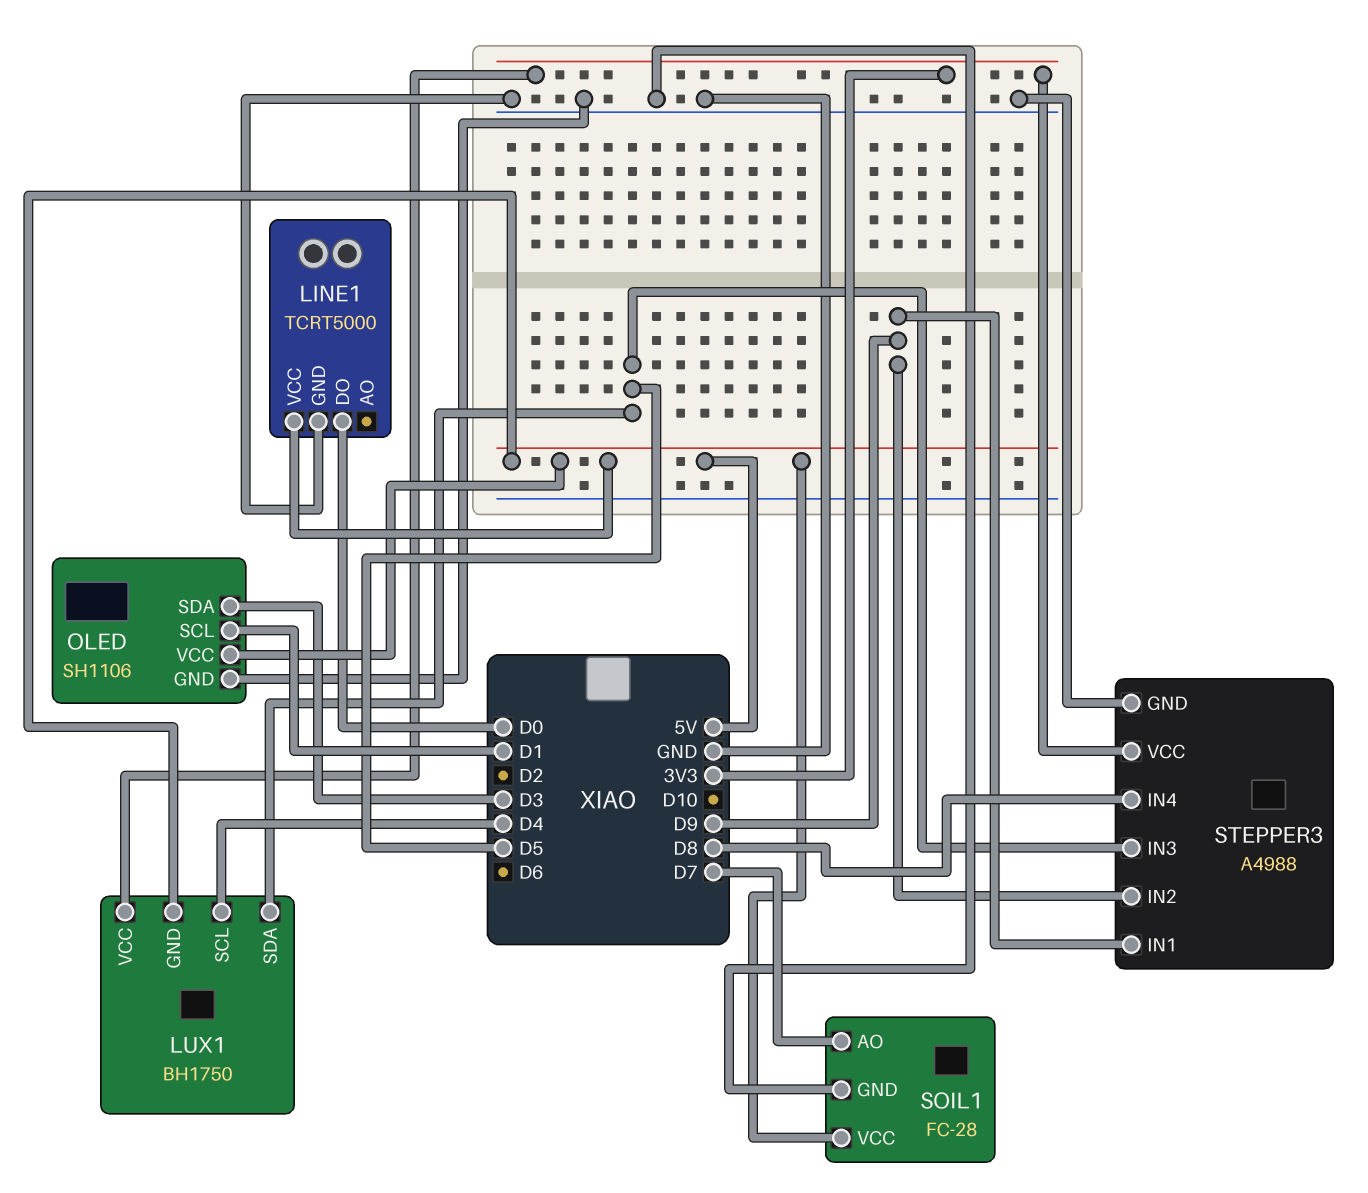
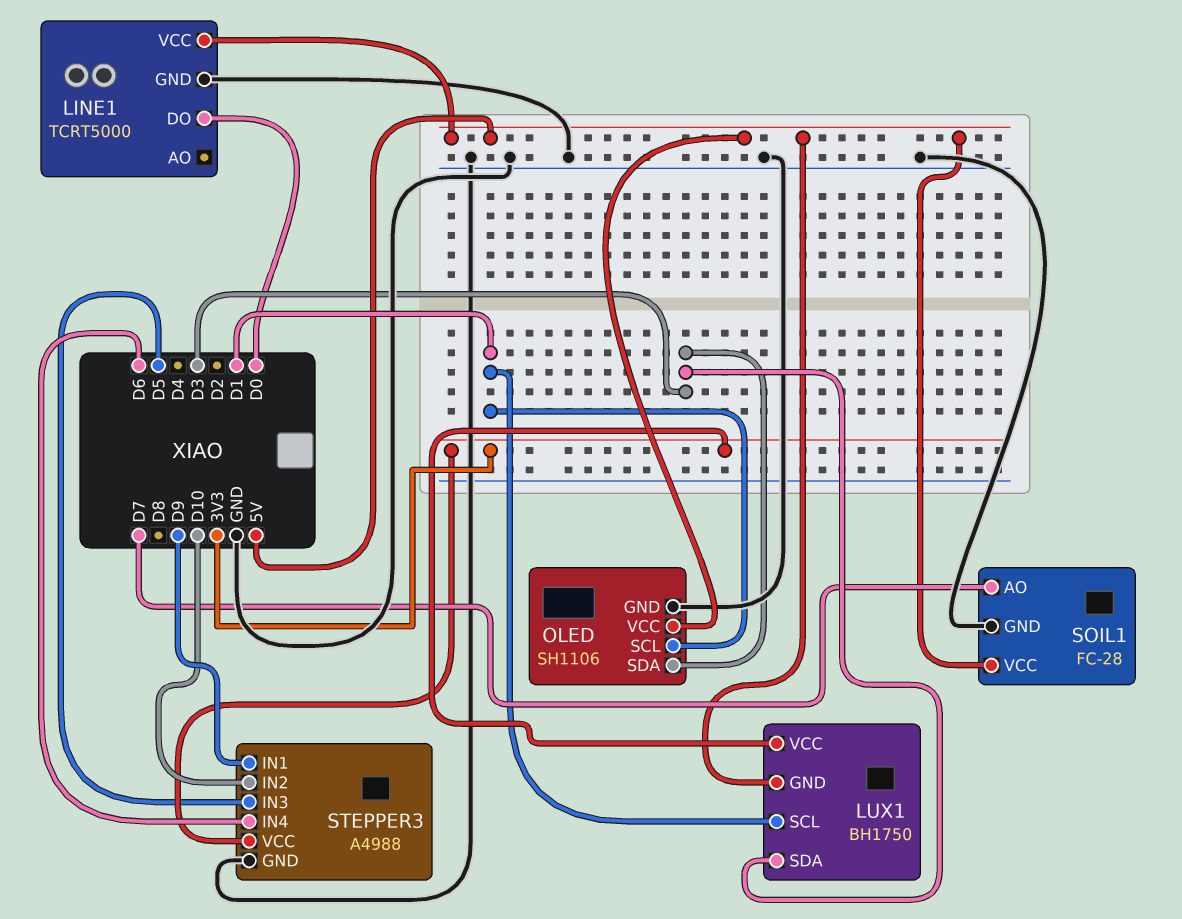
LUX1 pin SCL: D4 -> D1
LUX1 pin SDA: D5 -> D3
STEPPER3 pin IN2: D9 -> D10
STEPPER3 pin IN4: D8 -> D6

